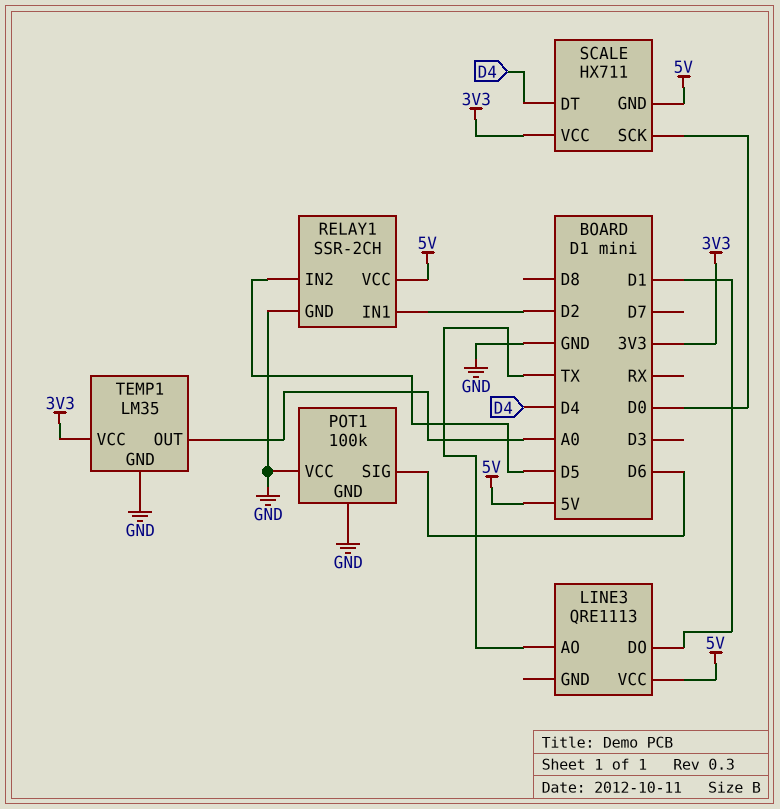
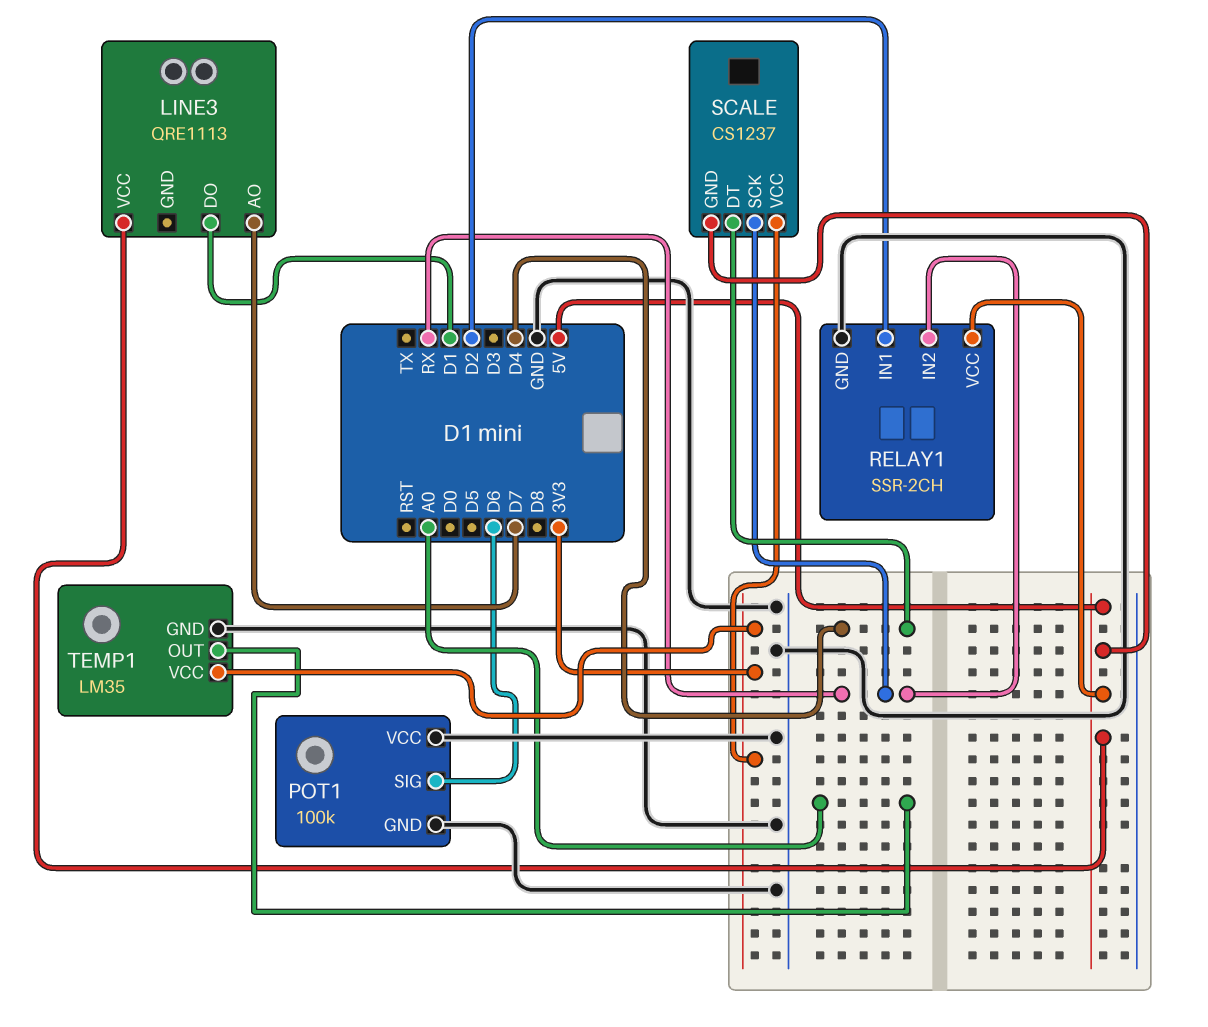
LINE3 pin AO: TX -> D7
RELAY1 pin IN2: D5 -> RX
SCALE: HX711 -> CS1237
SCALE pin SCK: D0 -> RX

